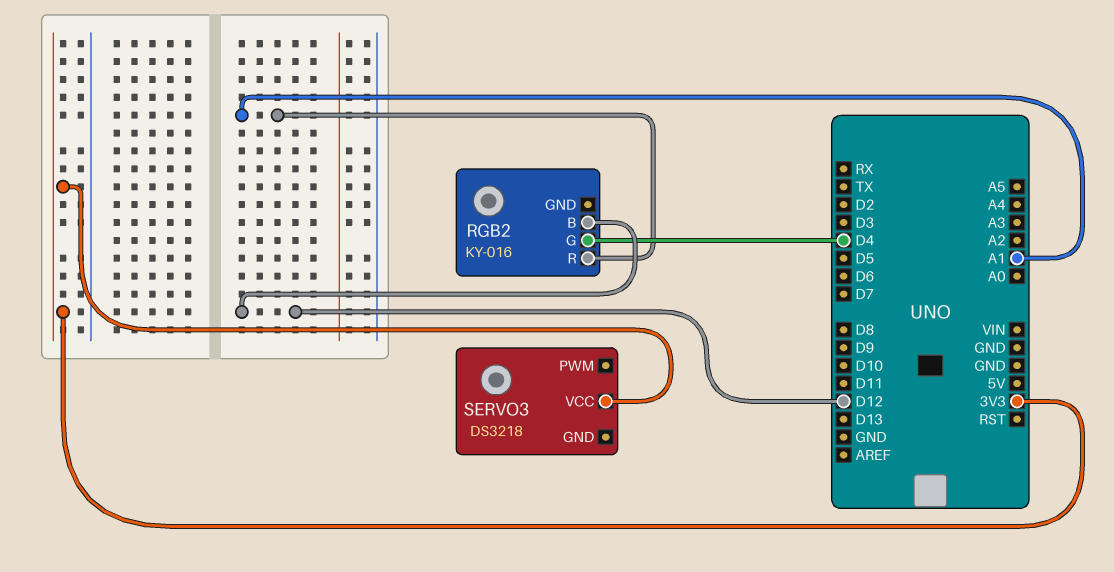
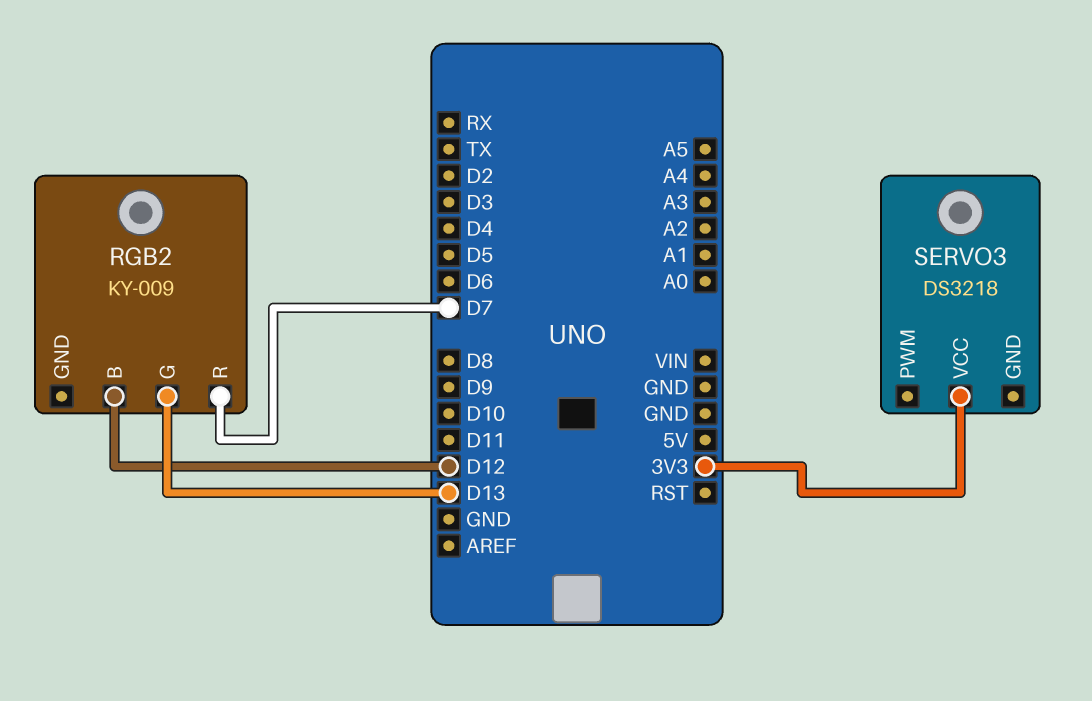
RGB2: KY-016 -> KY-009
RGB2 pin G: D4 -> D13
RGB2 pin R: A1 -> D7

